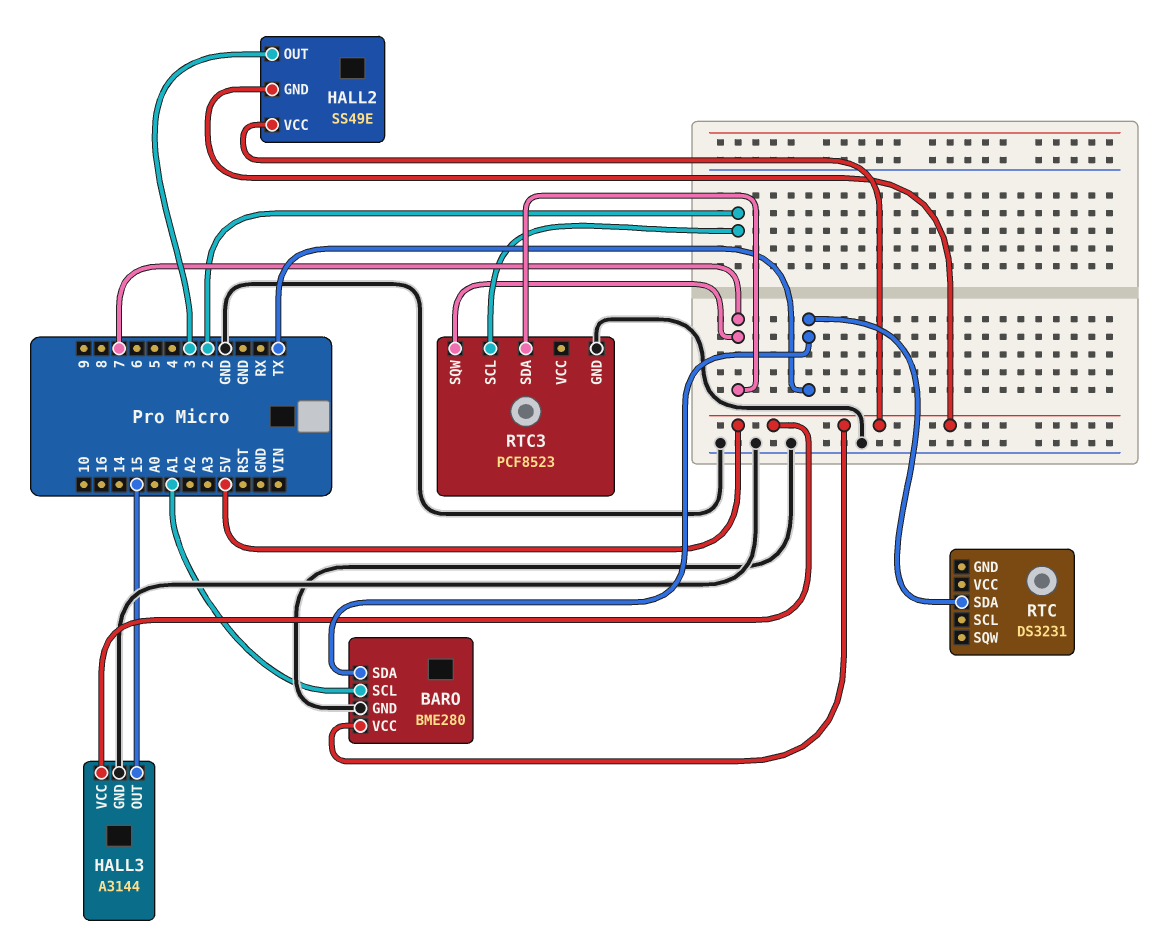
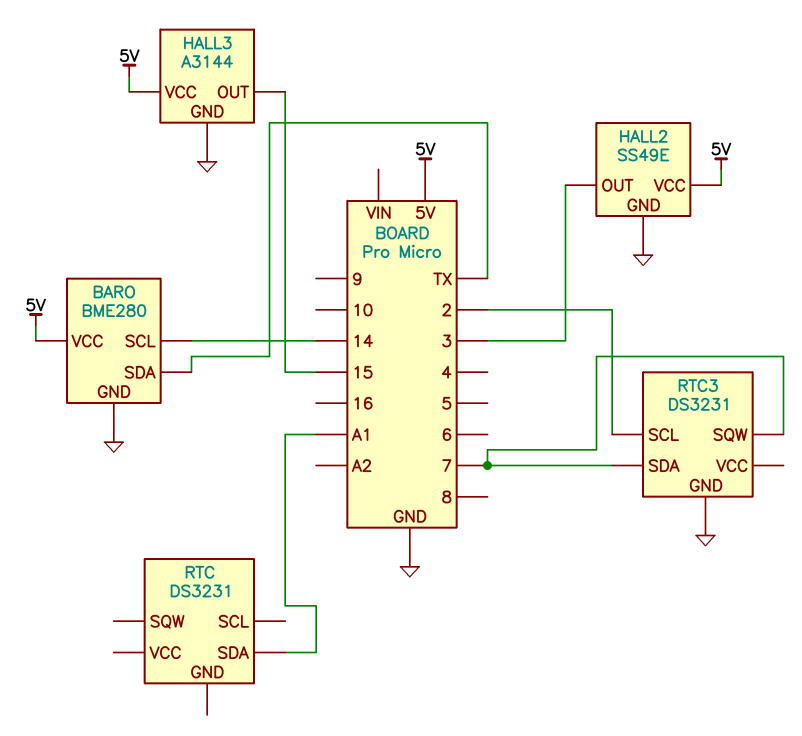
BARO pin SCL: A1 -> 14
HALL2 pin GND: 5V -> GND
RTC pin SDA: TX -> A1
RTC3: PCF8523 -> DS3231

